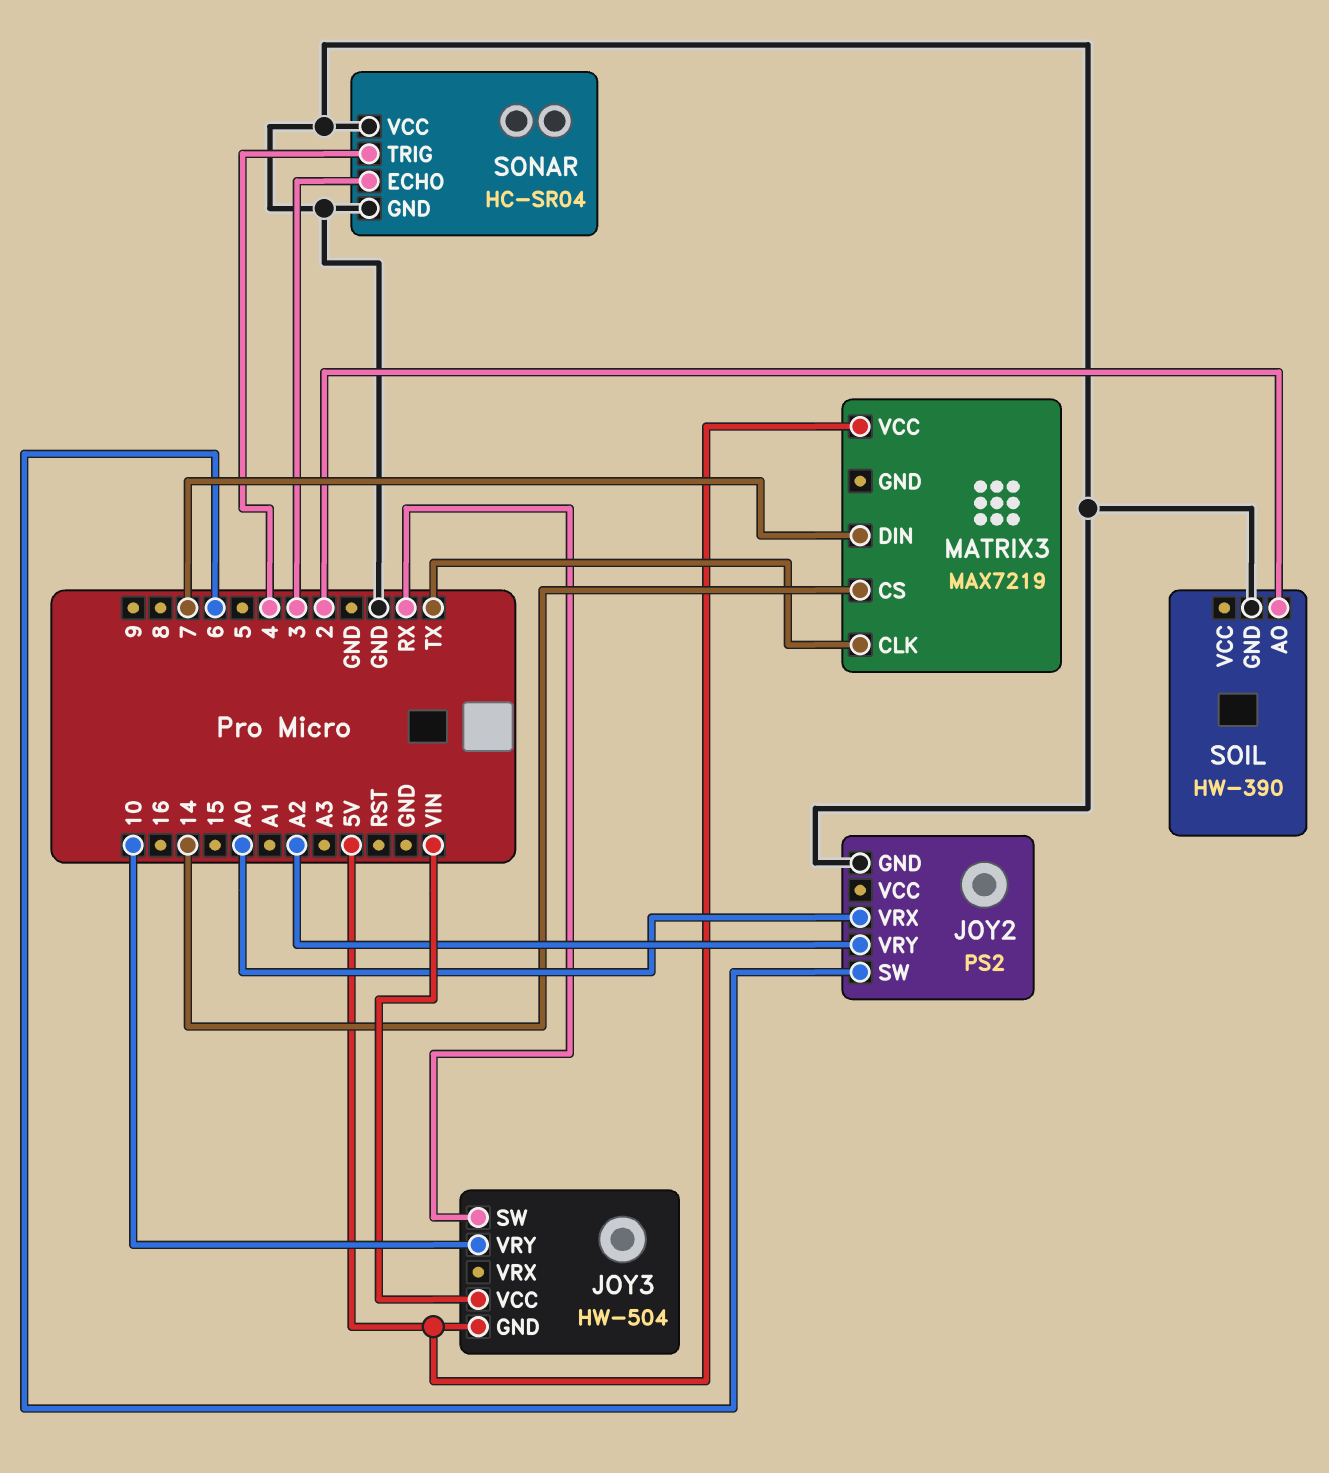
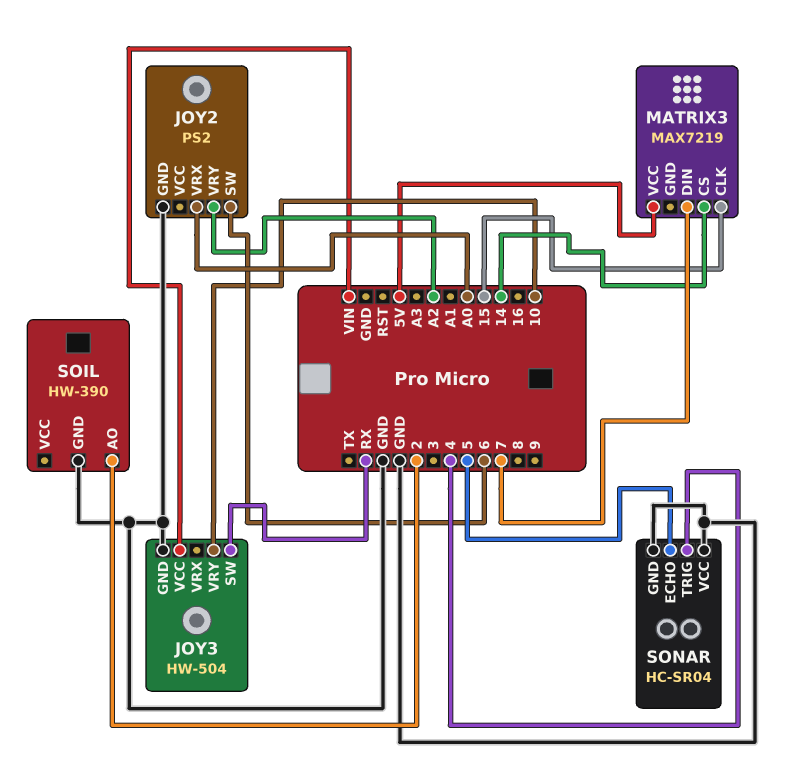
JOY3 pin GND: 5V -> GND
MATRIX3 pin CLK: TX -> 15
SONAR pin ECHO: 3 -> 5

